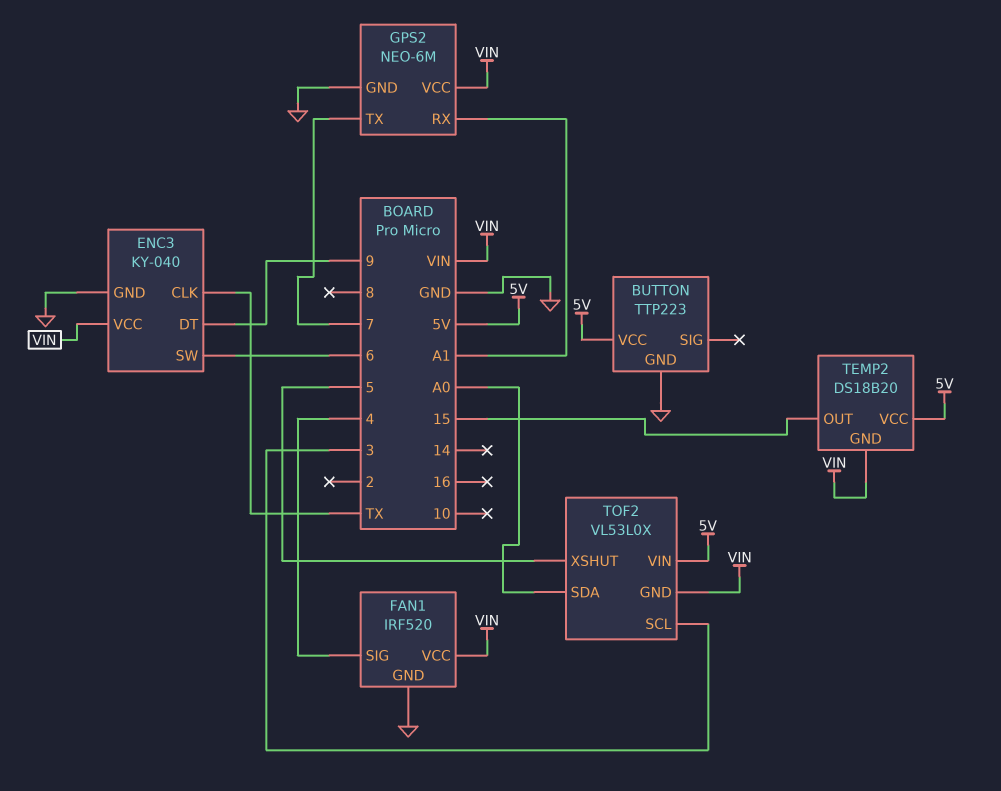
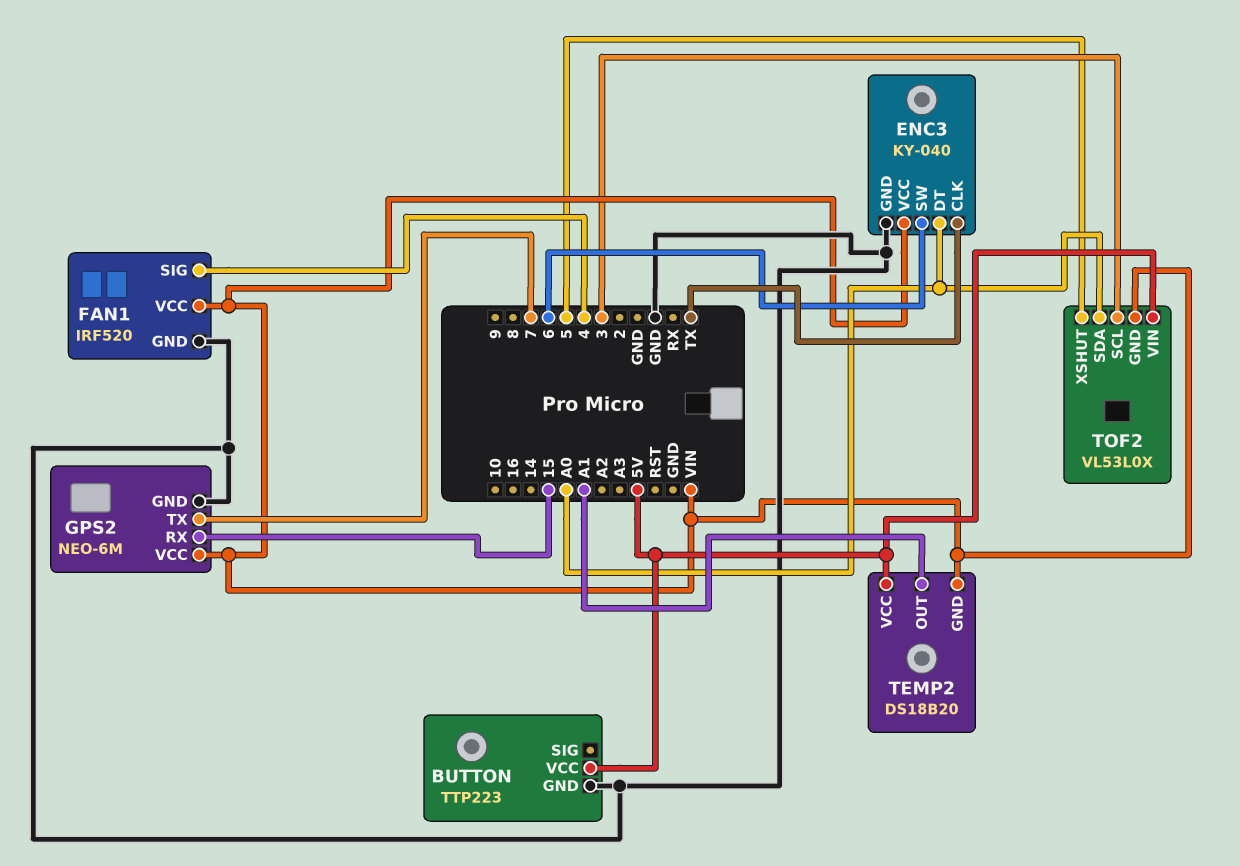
ENC3 pin DT: 9 -> A0
GPS2 pin RX: A1 -> 15
TEMP2 pin OUT: 15 -> A1

